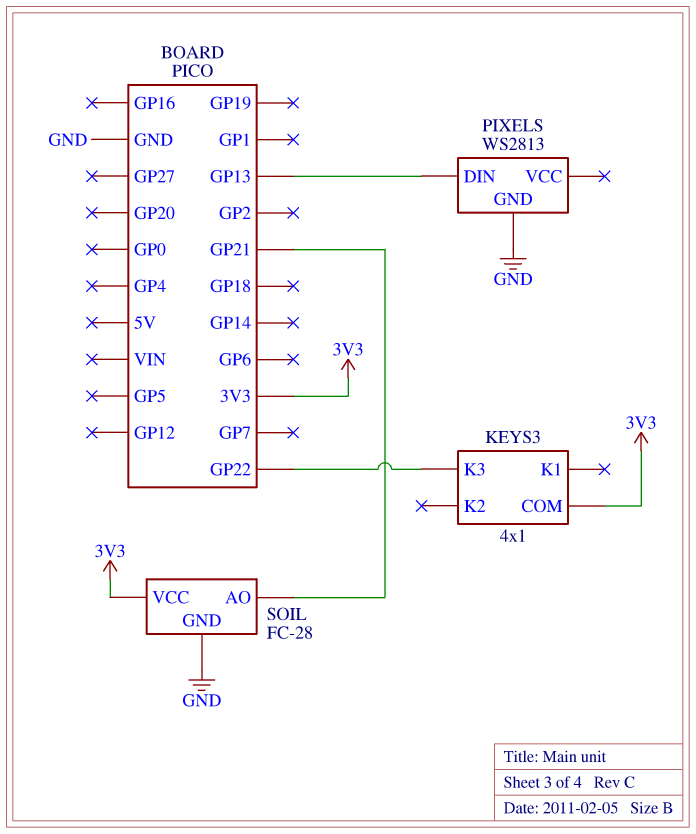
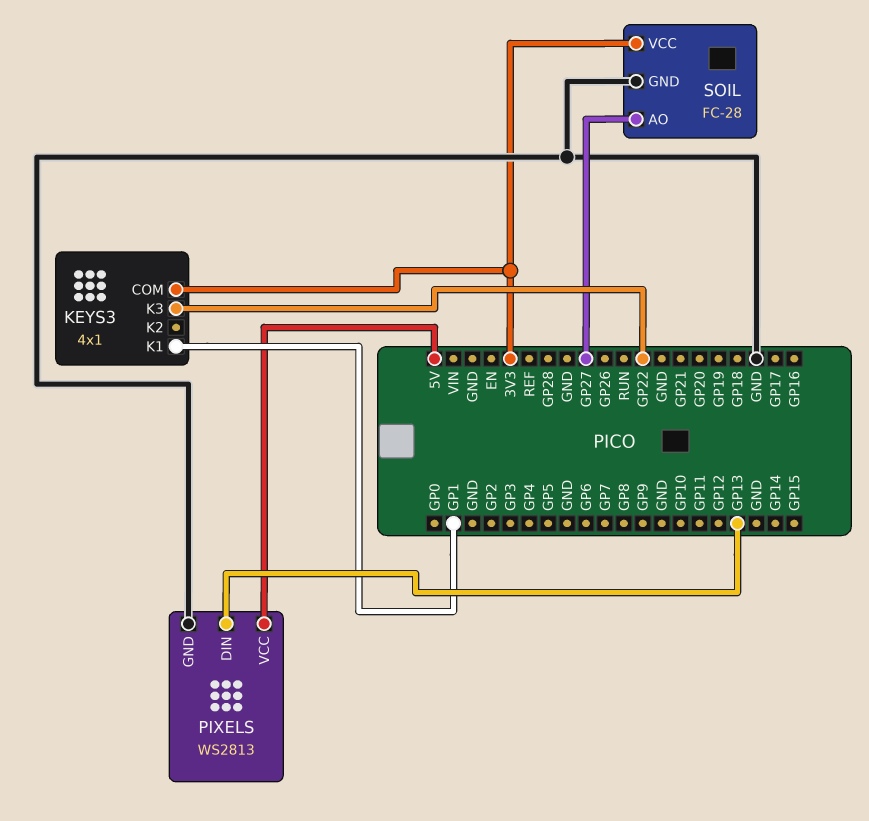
KEYS3 pin K1: none -> GP1
PIXELS pin VCC: none -> 5V
SOIL pin AO: GP21 -> GP27

